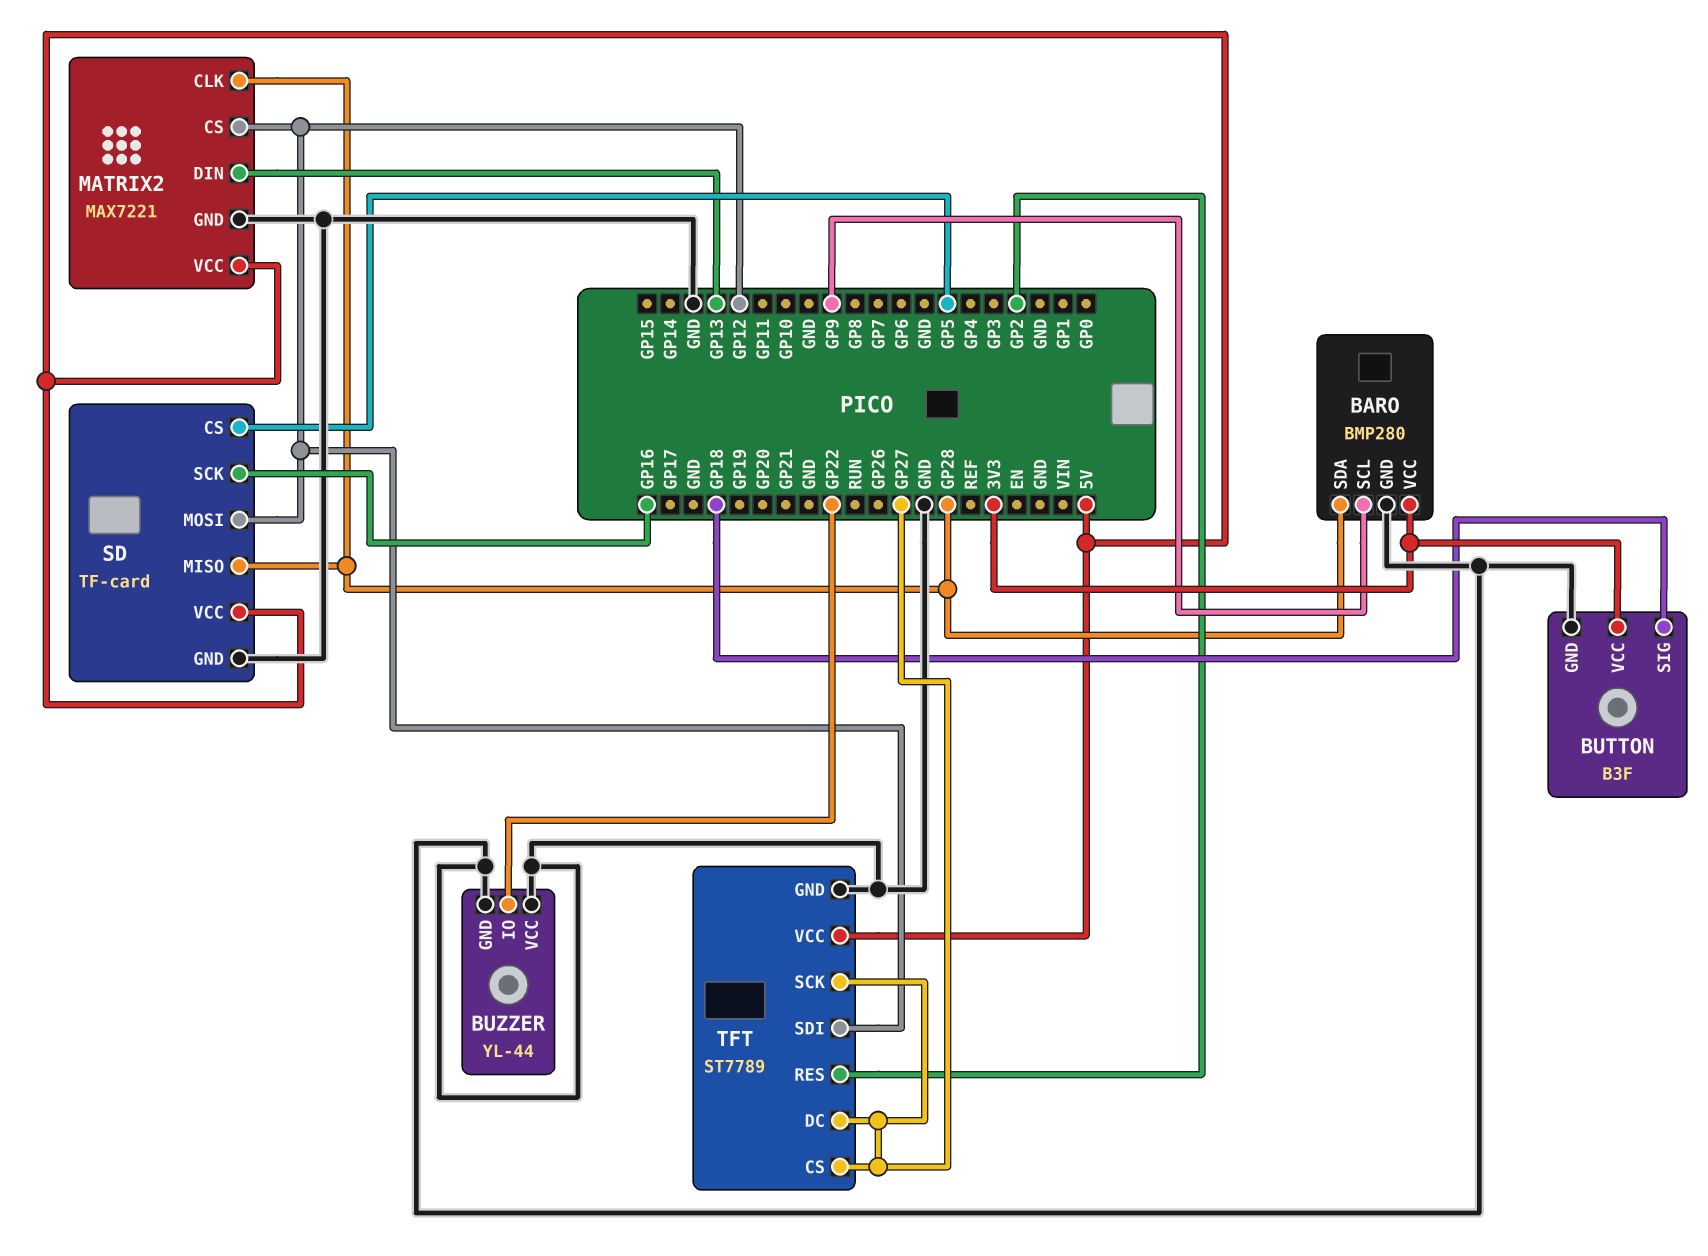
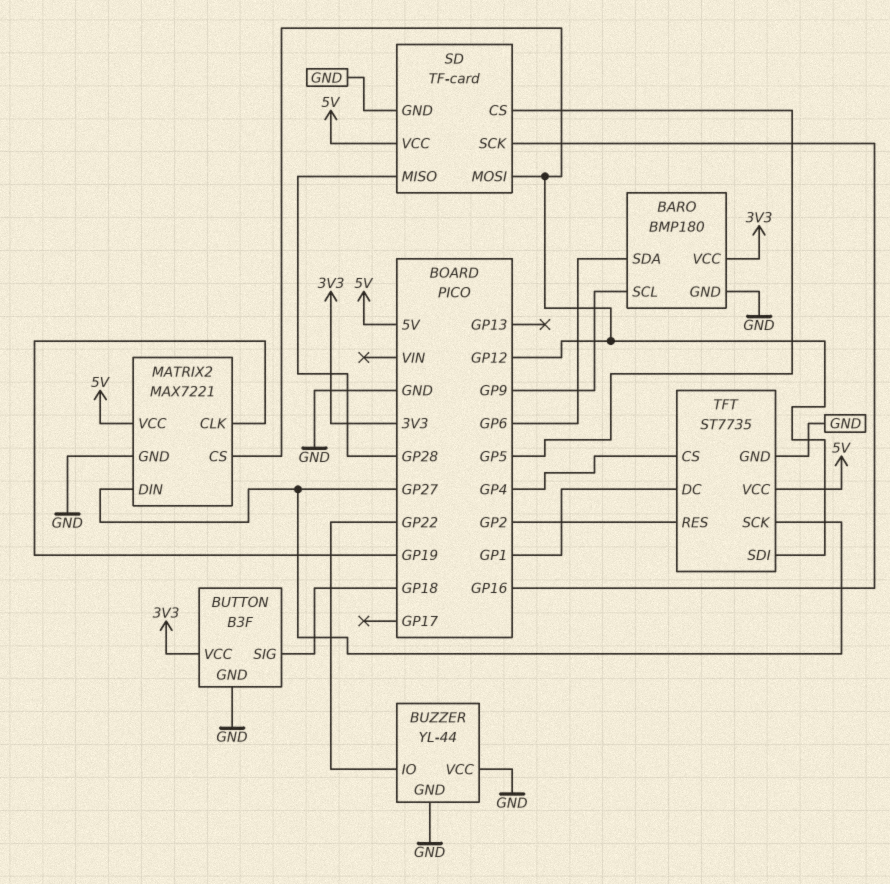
BARO: BMP280 -> BMP180
BARO pin SDA: GP28 -> GP6
MATRIX2 pin CLK: GP28 -> GP19
MATRIX2 pin DIN: GP13 -> GP27
TFT: ST7789 -> ST7735
TFT pin CS: GP27 -> GP4
TFT pin DC: GP27 -> GP1

